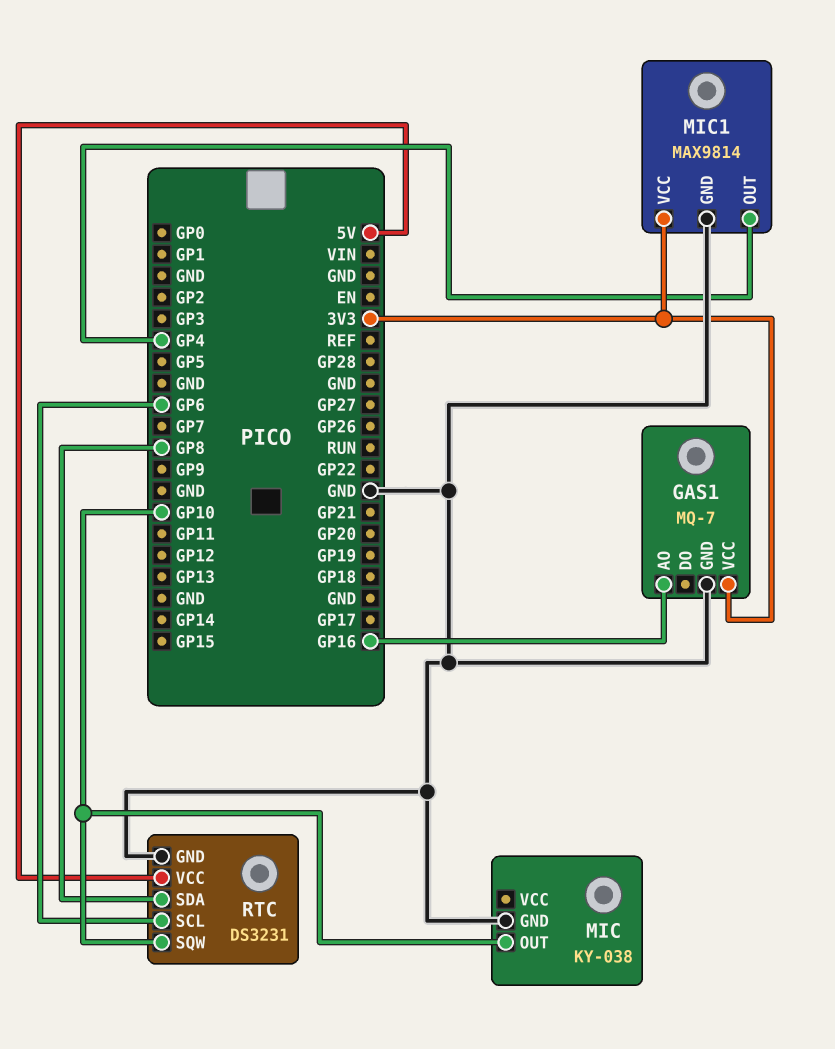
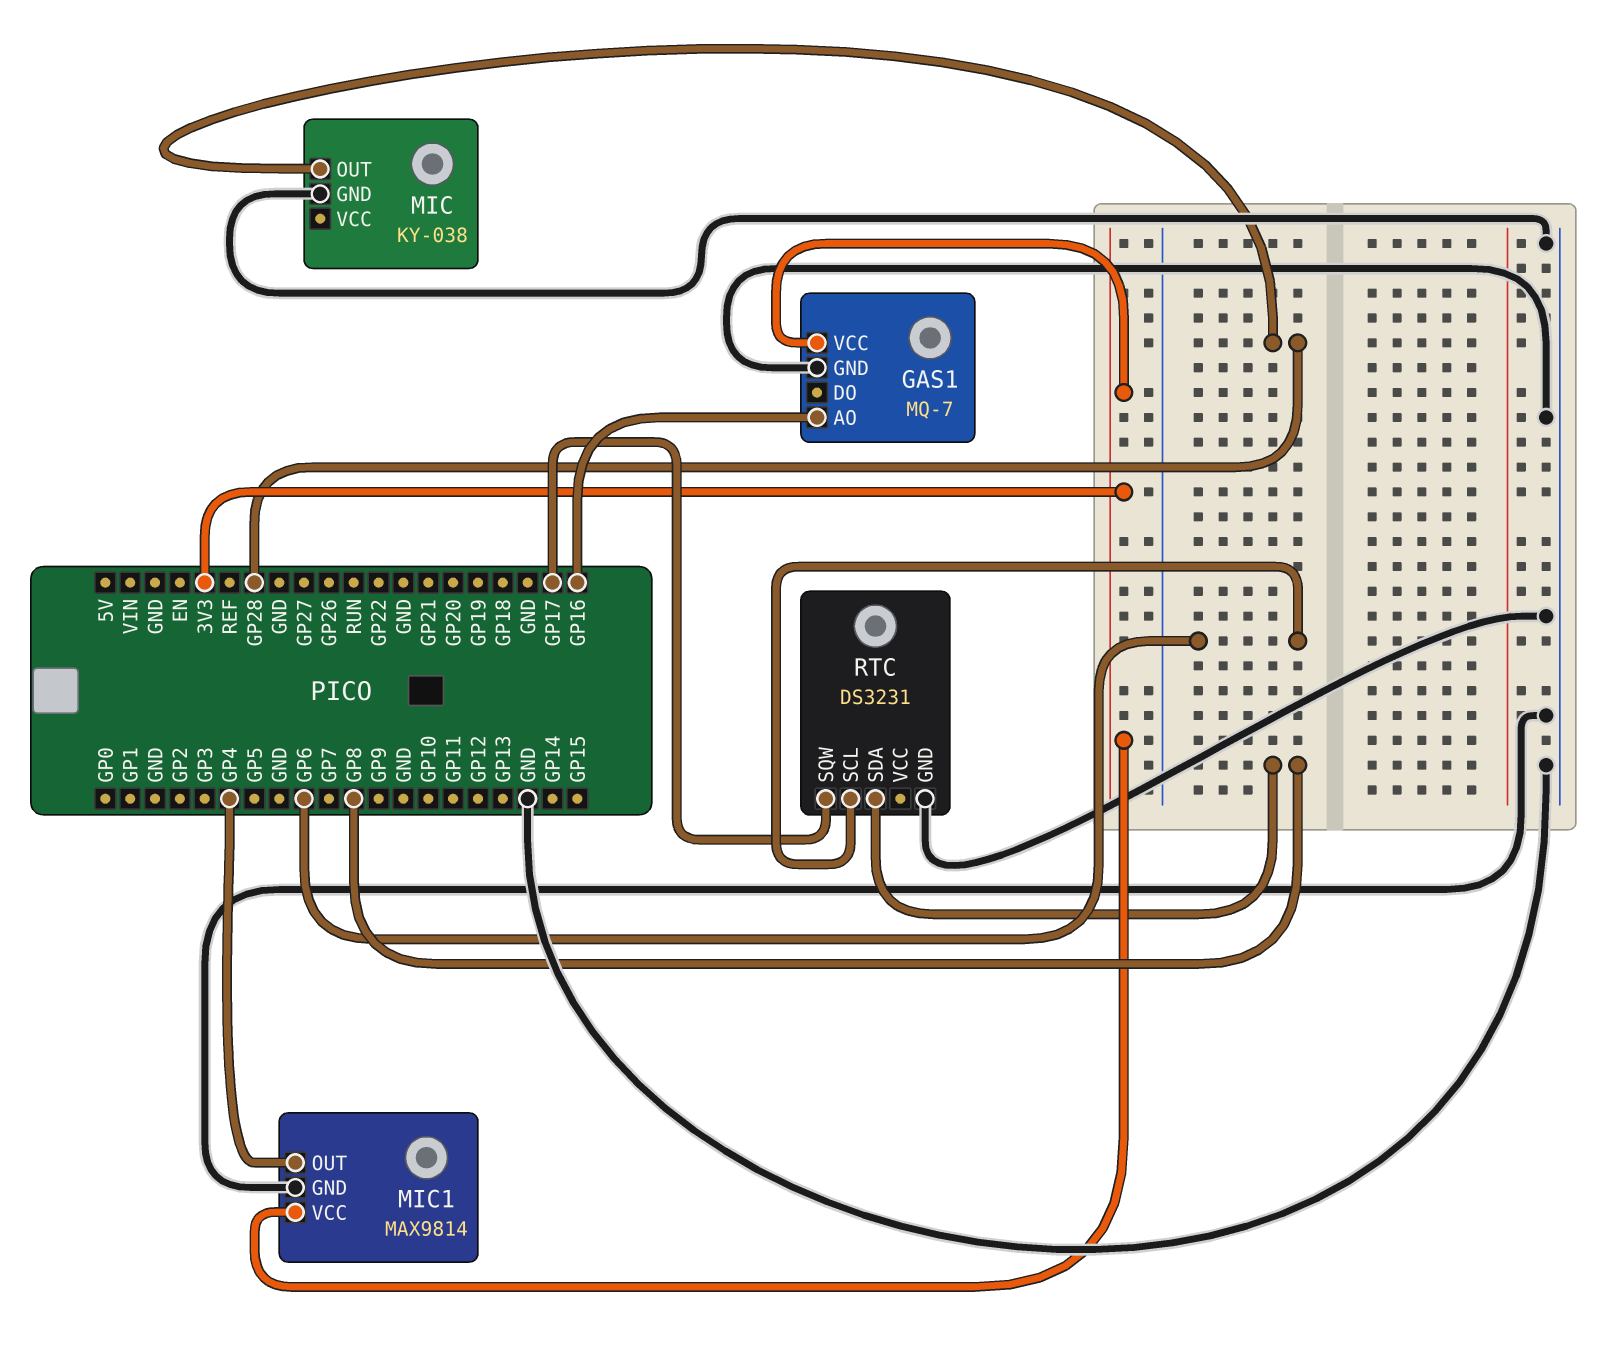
MIC pin OUT: GP10 -> GP28
RTC pin SQW: GP10 -> GP17
RTC pin VCC: 5V -> none

